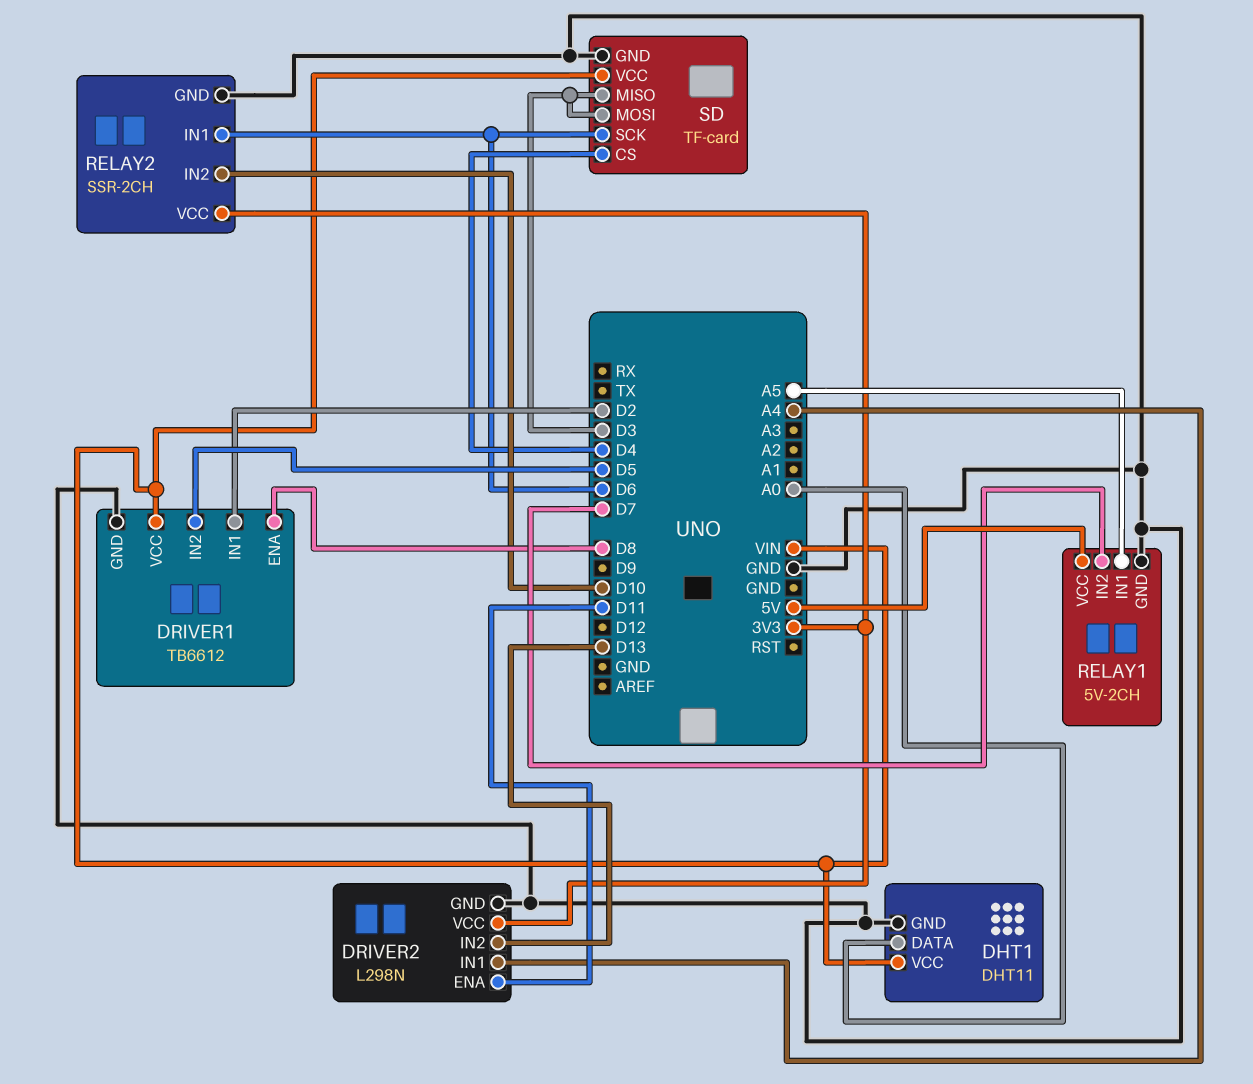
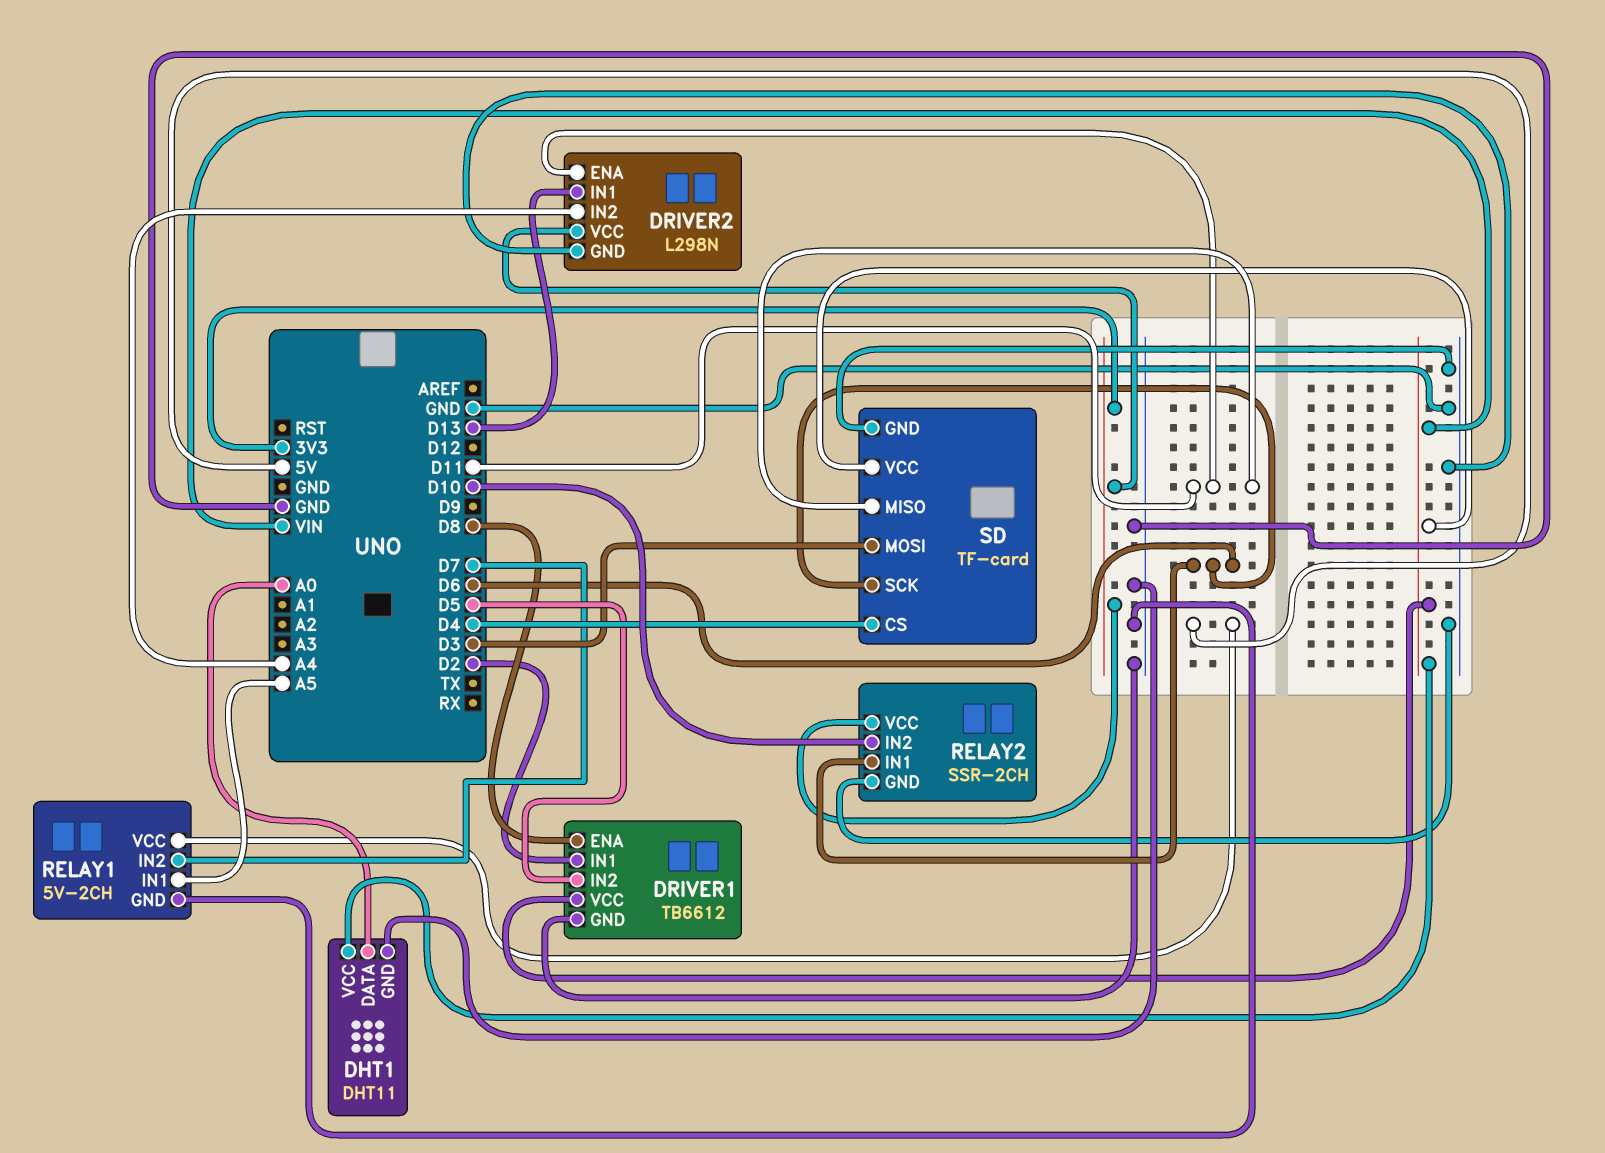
DRIVER2 pin IN1: A4 -> D13
DRIVER2 pin IN2: D13 -> A4
SD pin MISO: D3 -> D11

